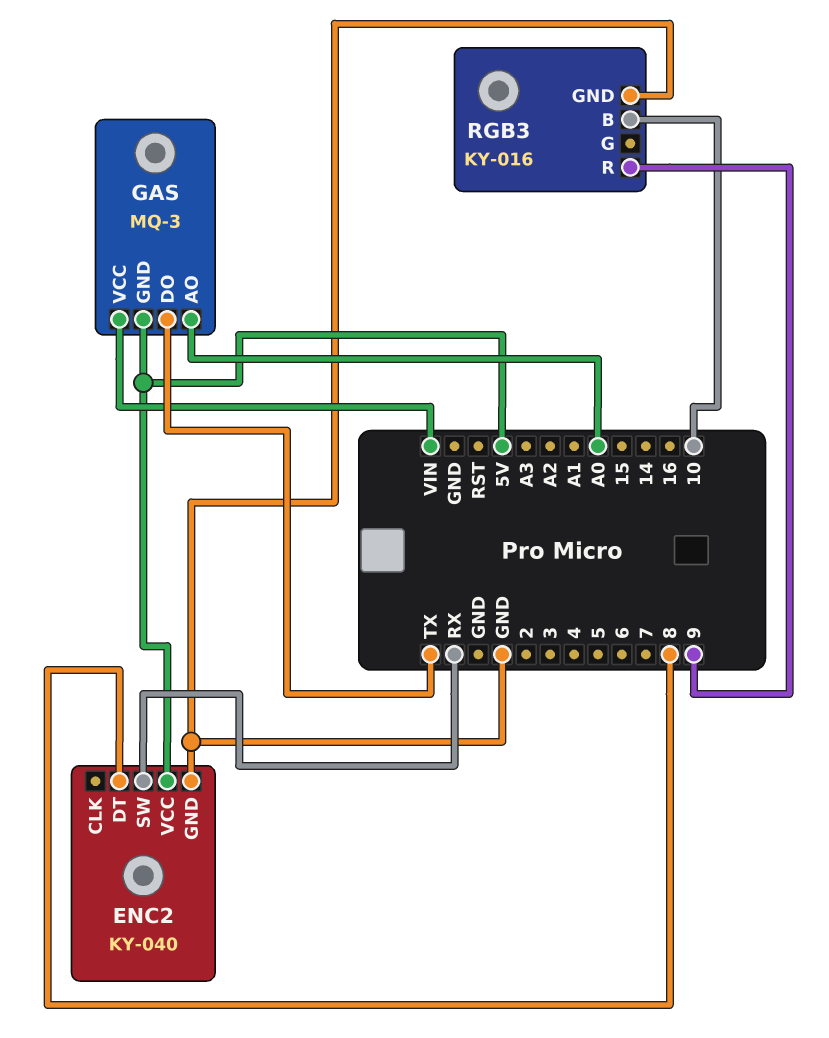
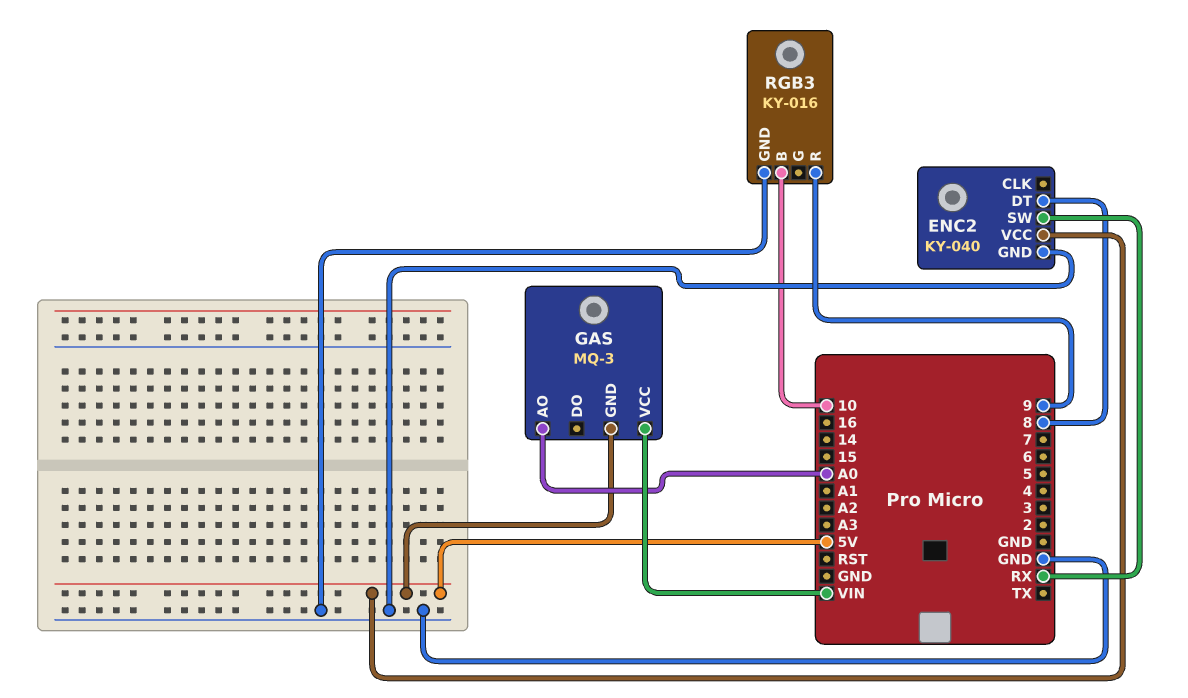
GAS pin DO: TX -> none

